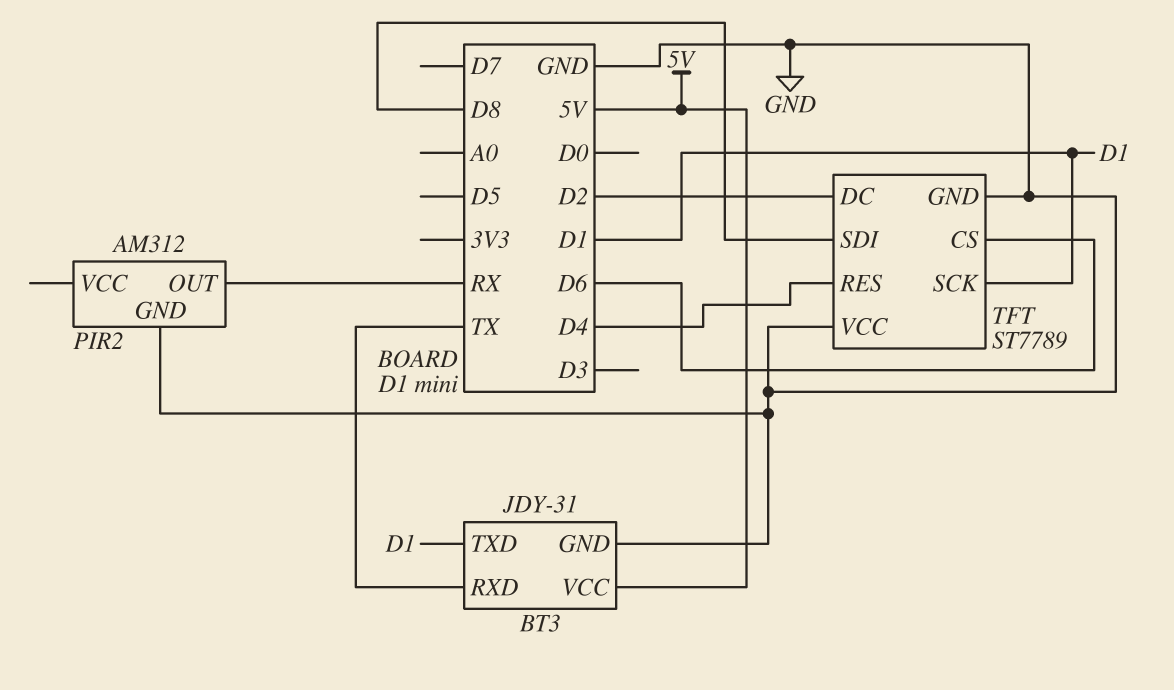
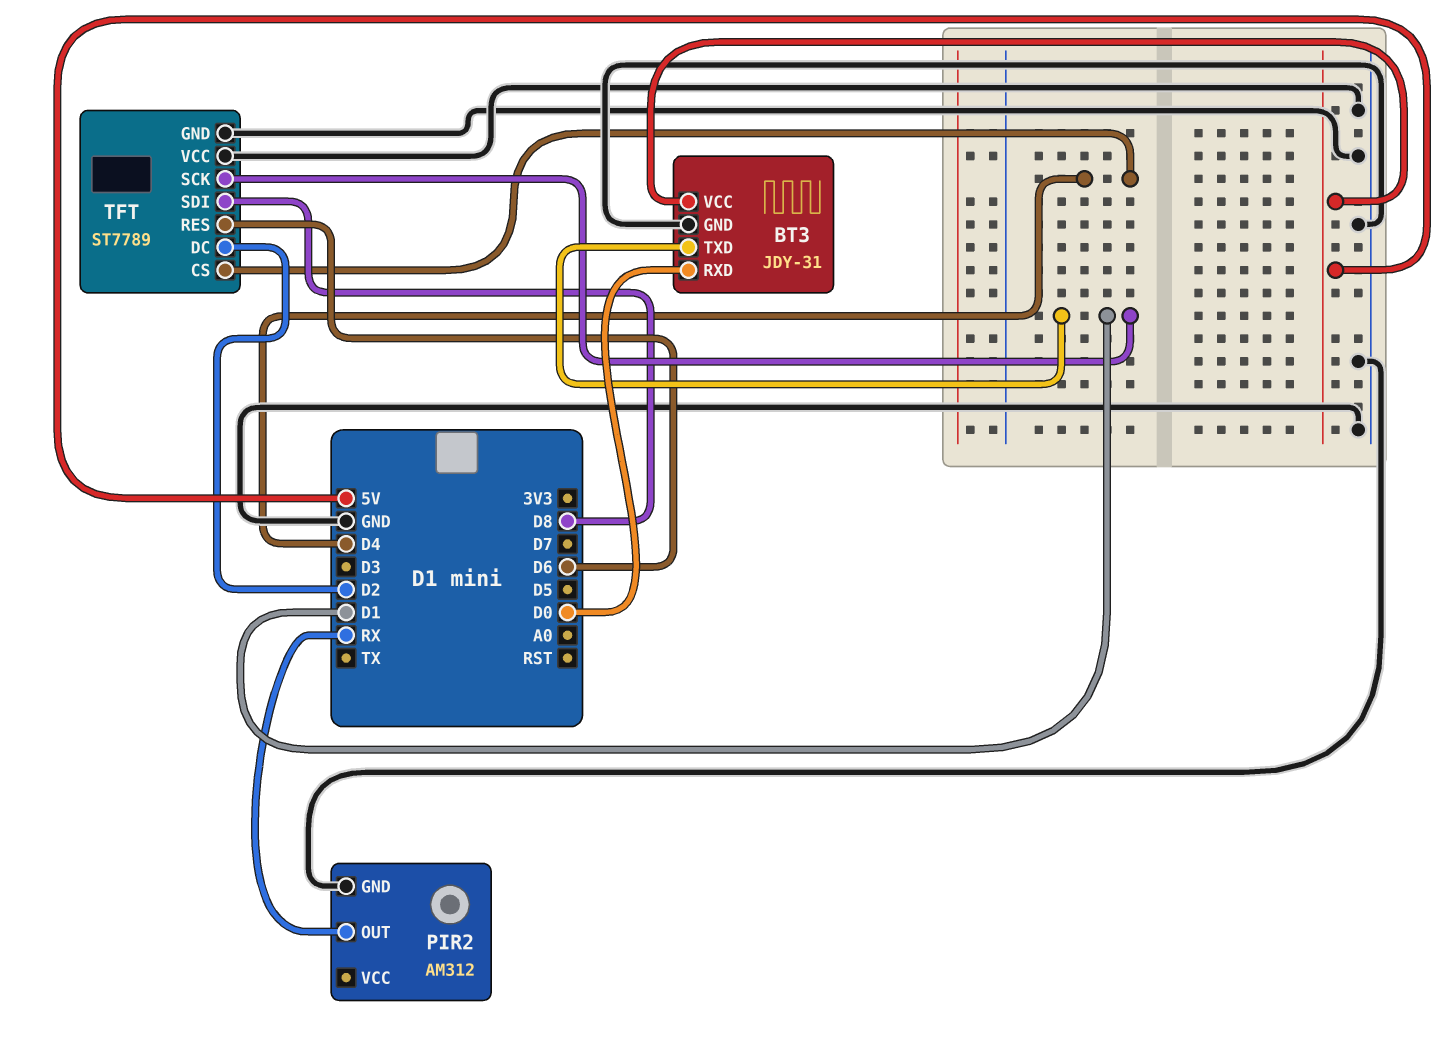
BT3 pin RXD: TX -> D0
TFT pin CS: D6 -> D4
TFT pin RES: D4 -> D6

